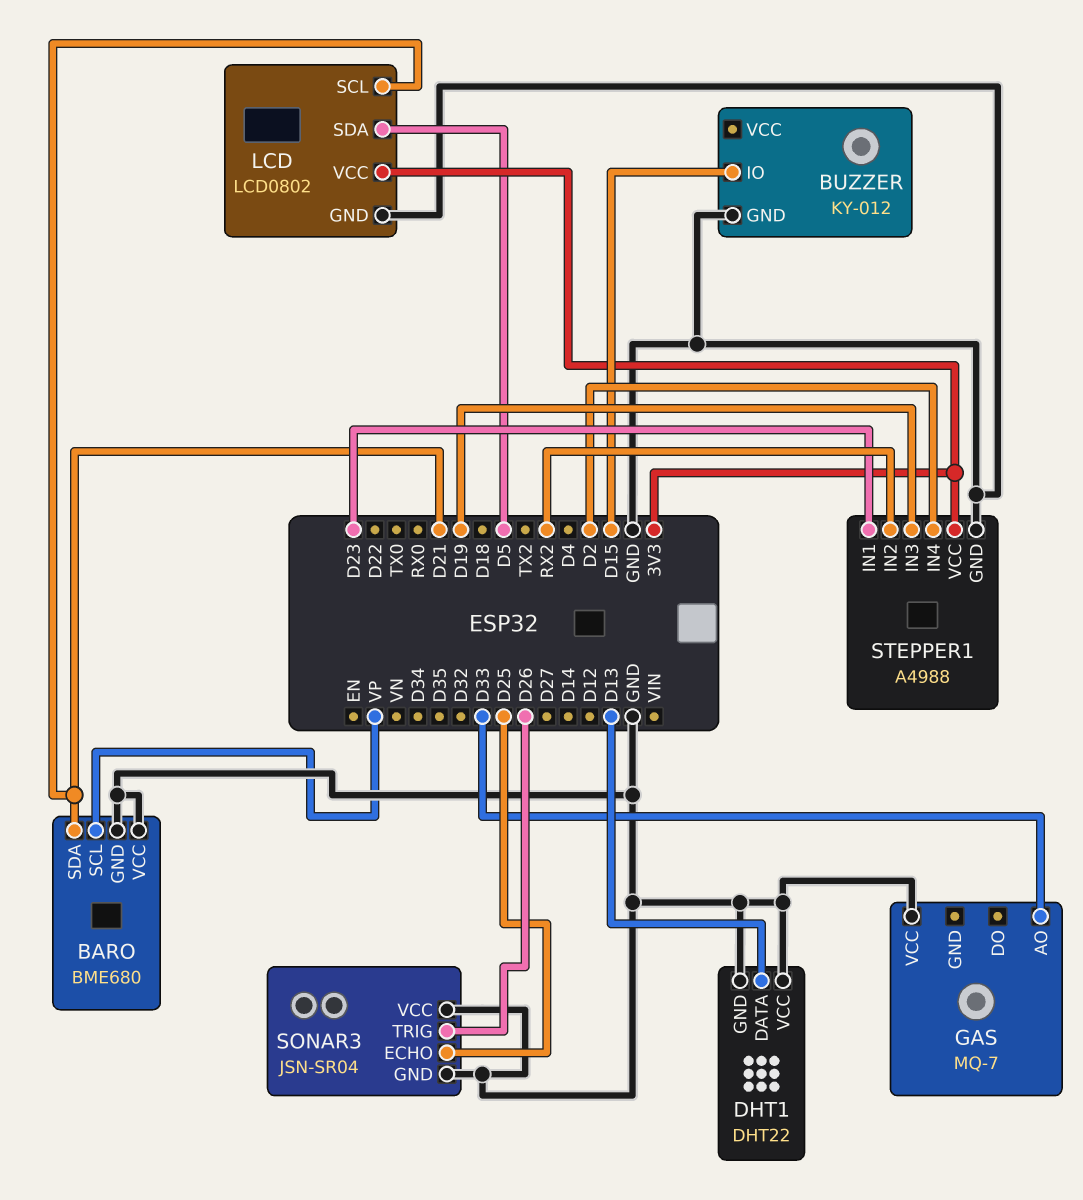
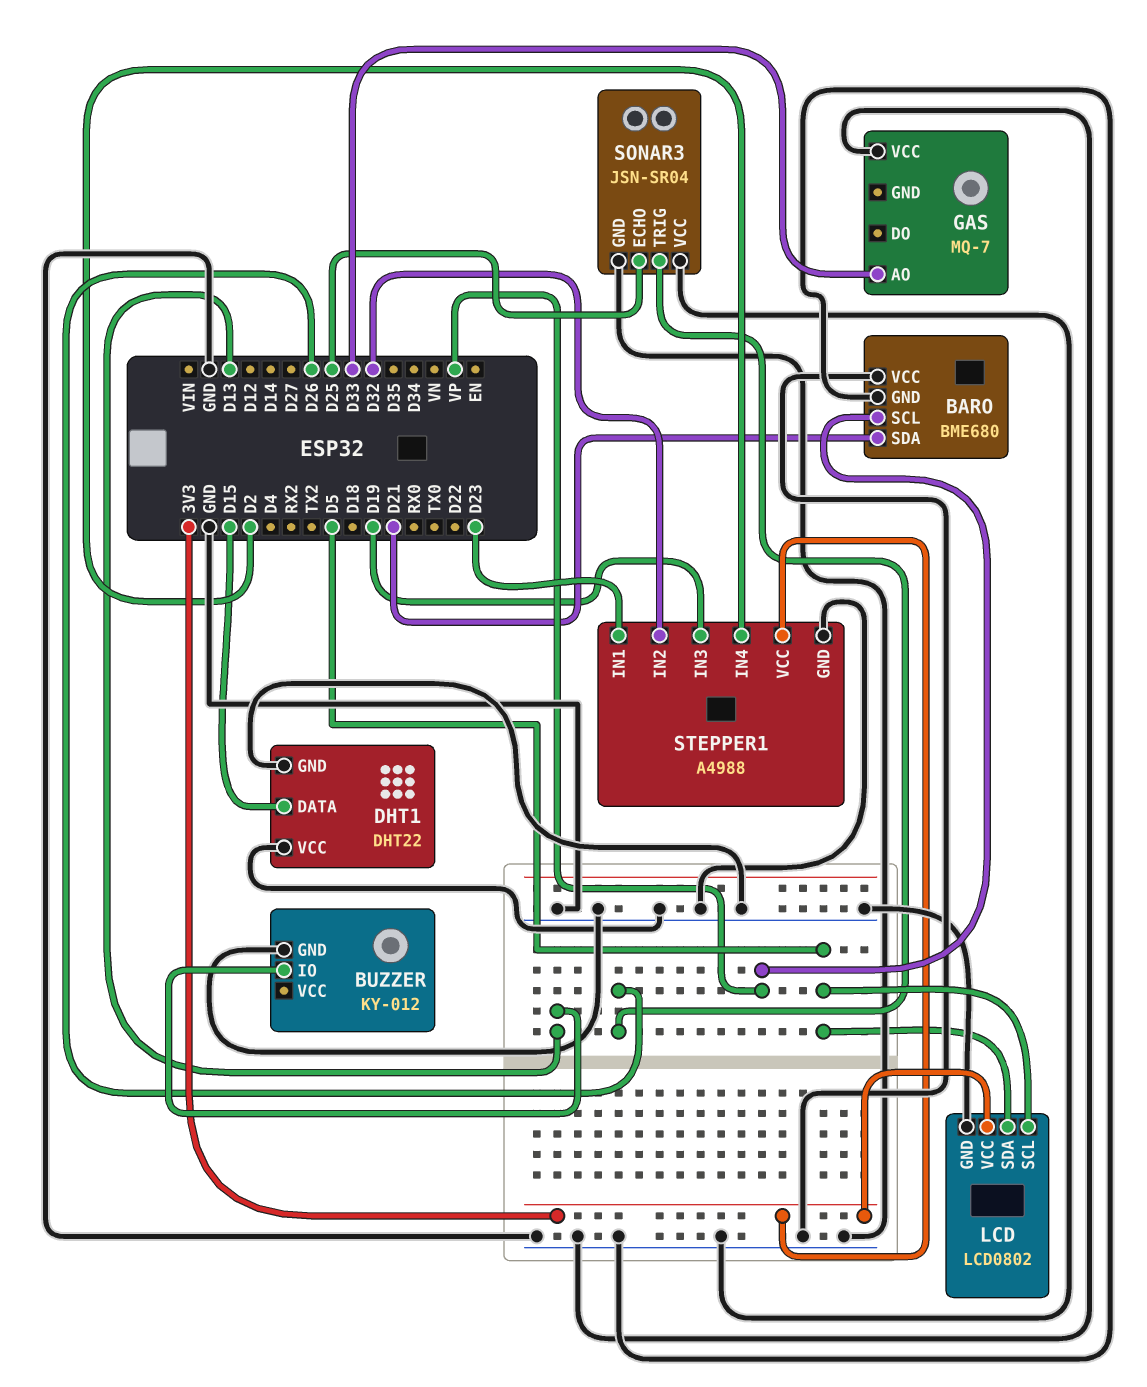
BUZZER pin IO: D15 -> D13
DHT1 pin DATA: D13 -> D15
LCD pin SCL: D21 -> D5
STEPPER1 pin IN2: RX2 -> D32

